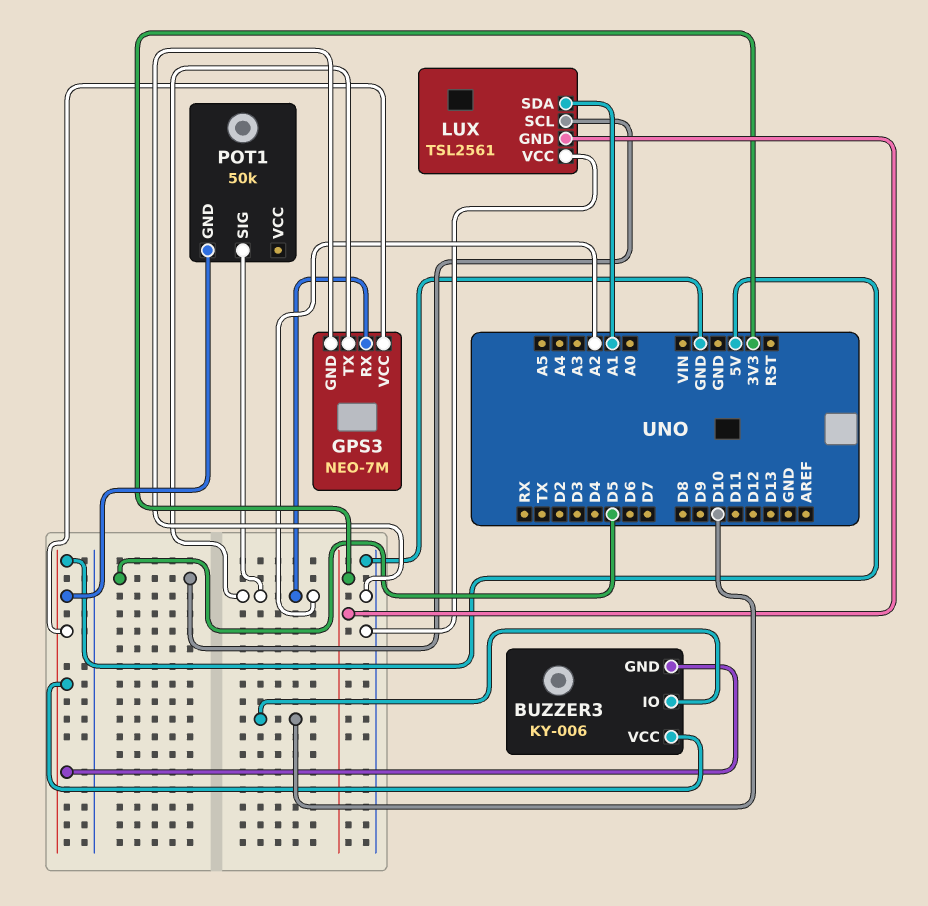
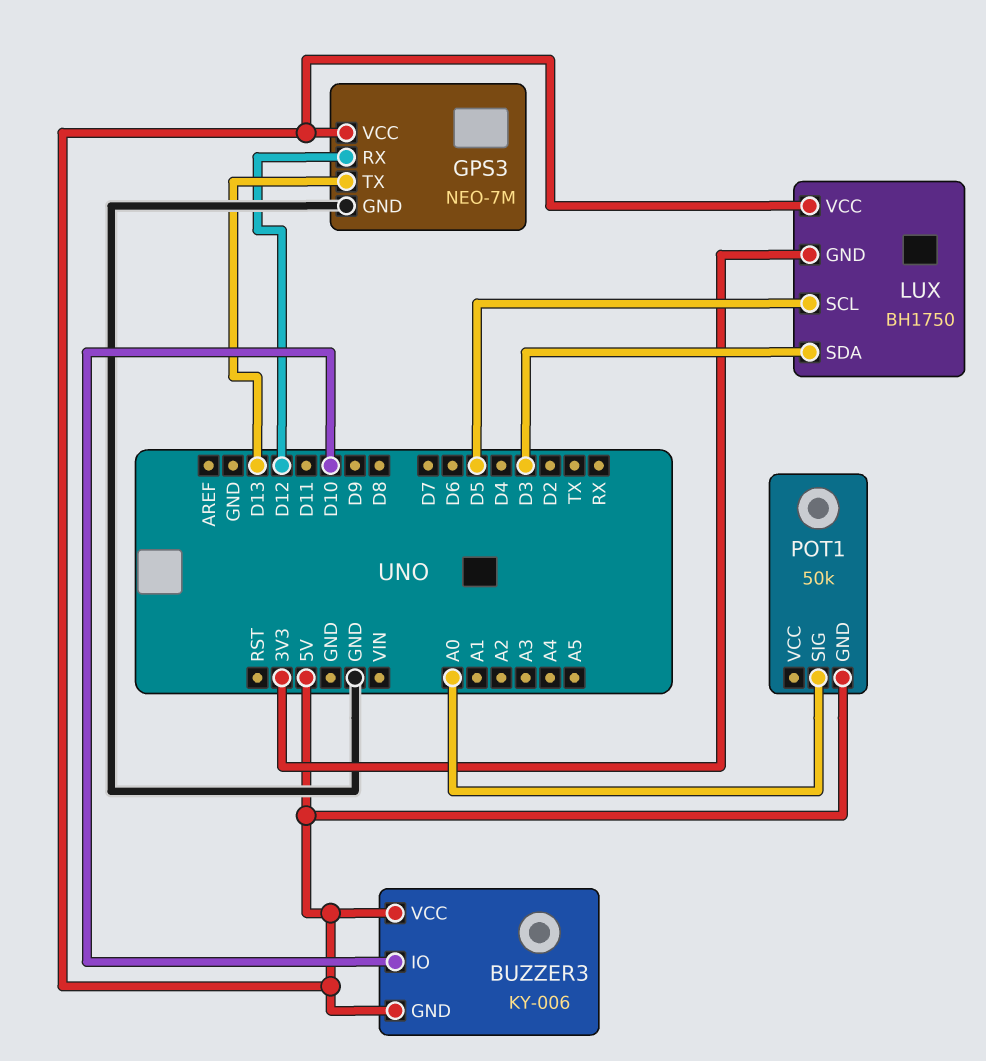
GPS3 pin RX: A2 -> D12
GPS3 pin TX: A2 -> D13
LUX: TSL2561 -> BH1750
LUX pin SDA: A1 -> D3
LUX pin VCC: GND -> 5V
POT1 pin SIG: A2 -> A0

